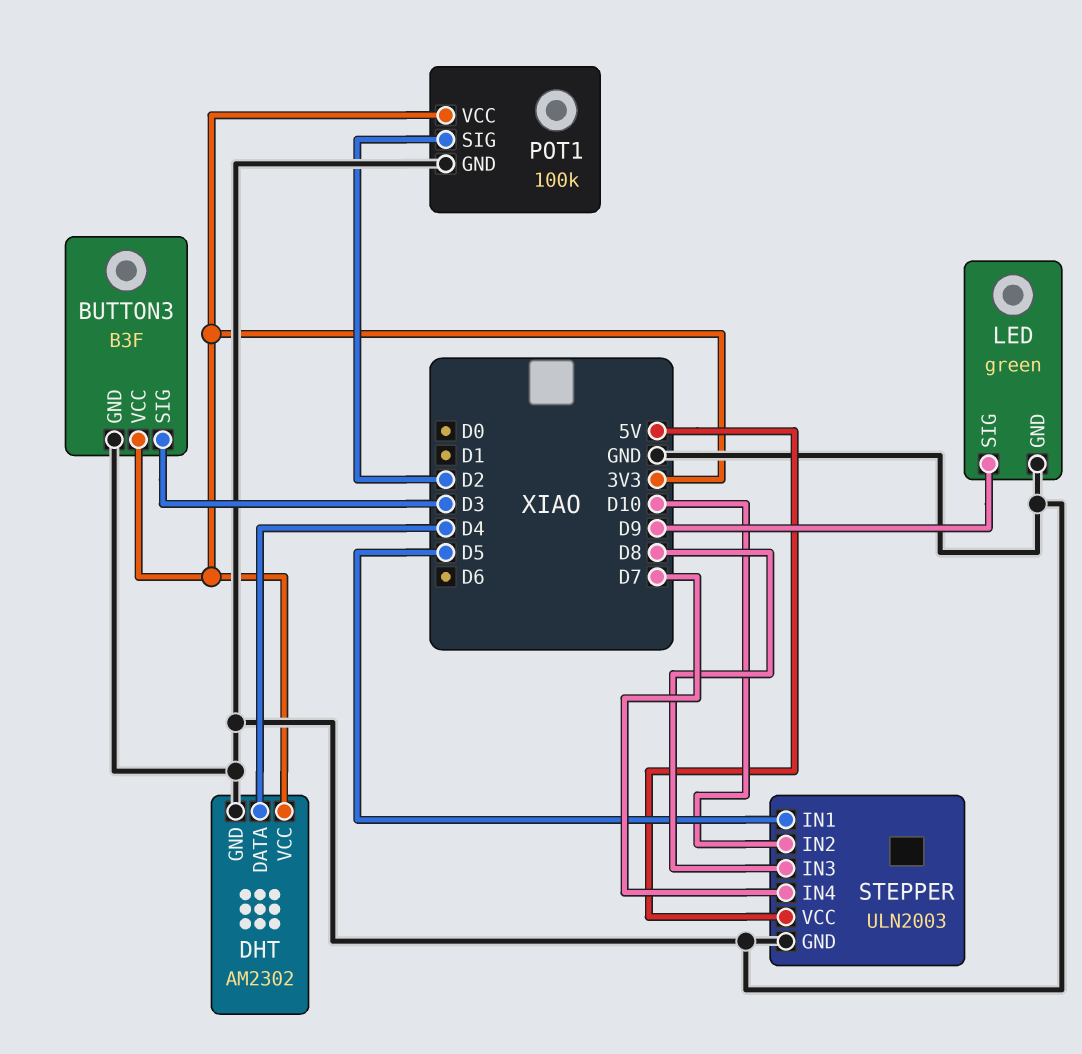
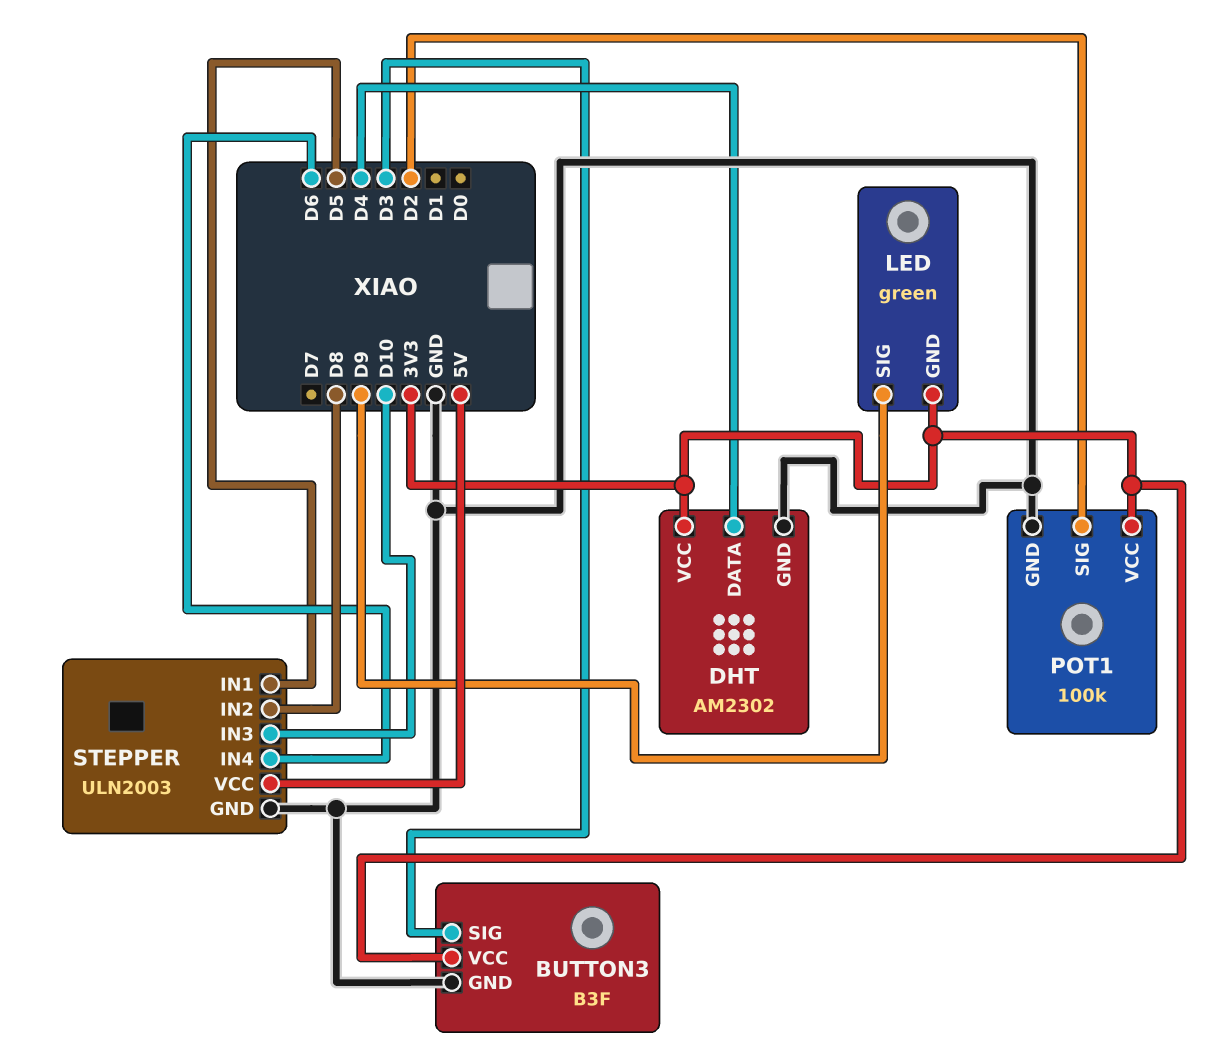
LED pin GND: GND -> 3V3
STEPPER pin IN2: D10 -> D8
STEPPER pin IN3: D8 -> D10
STEPPER pin IN4: D7 -> D6

